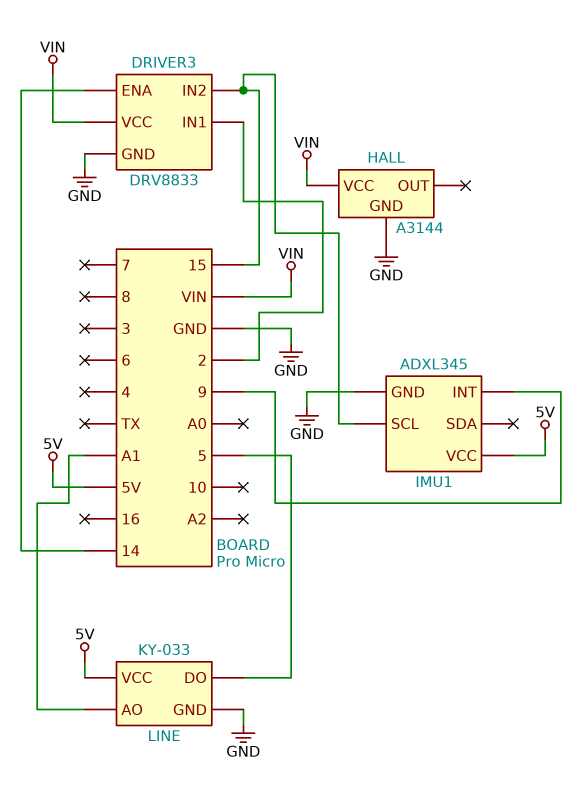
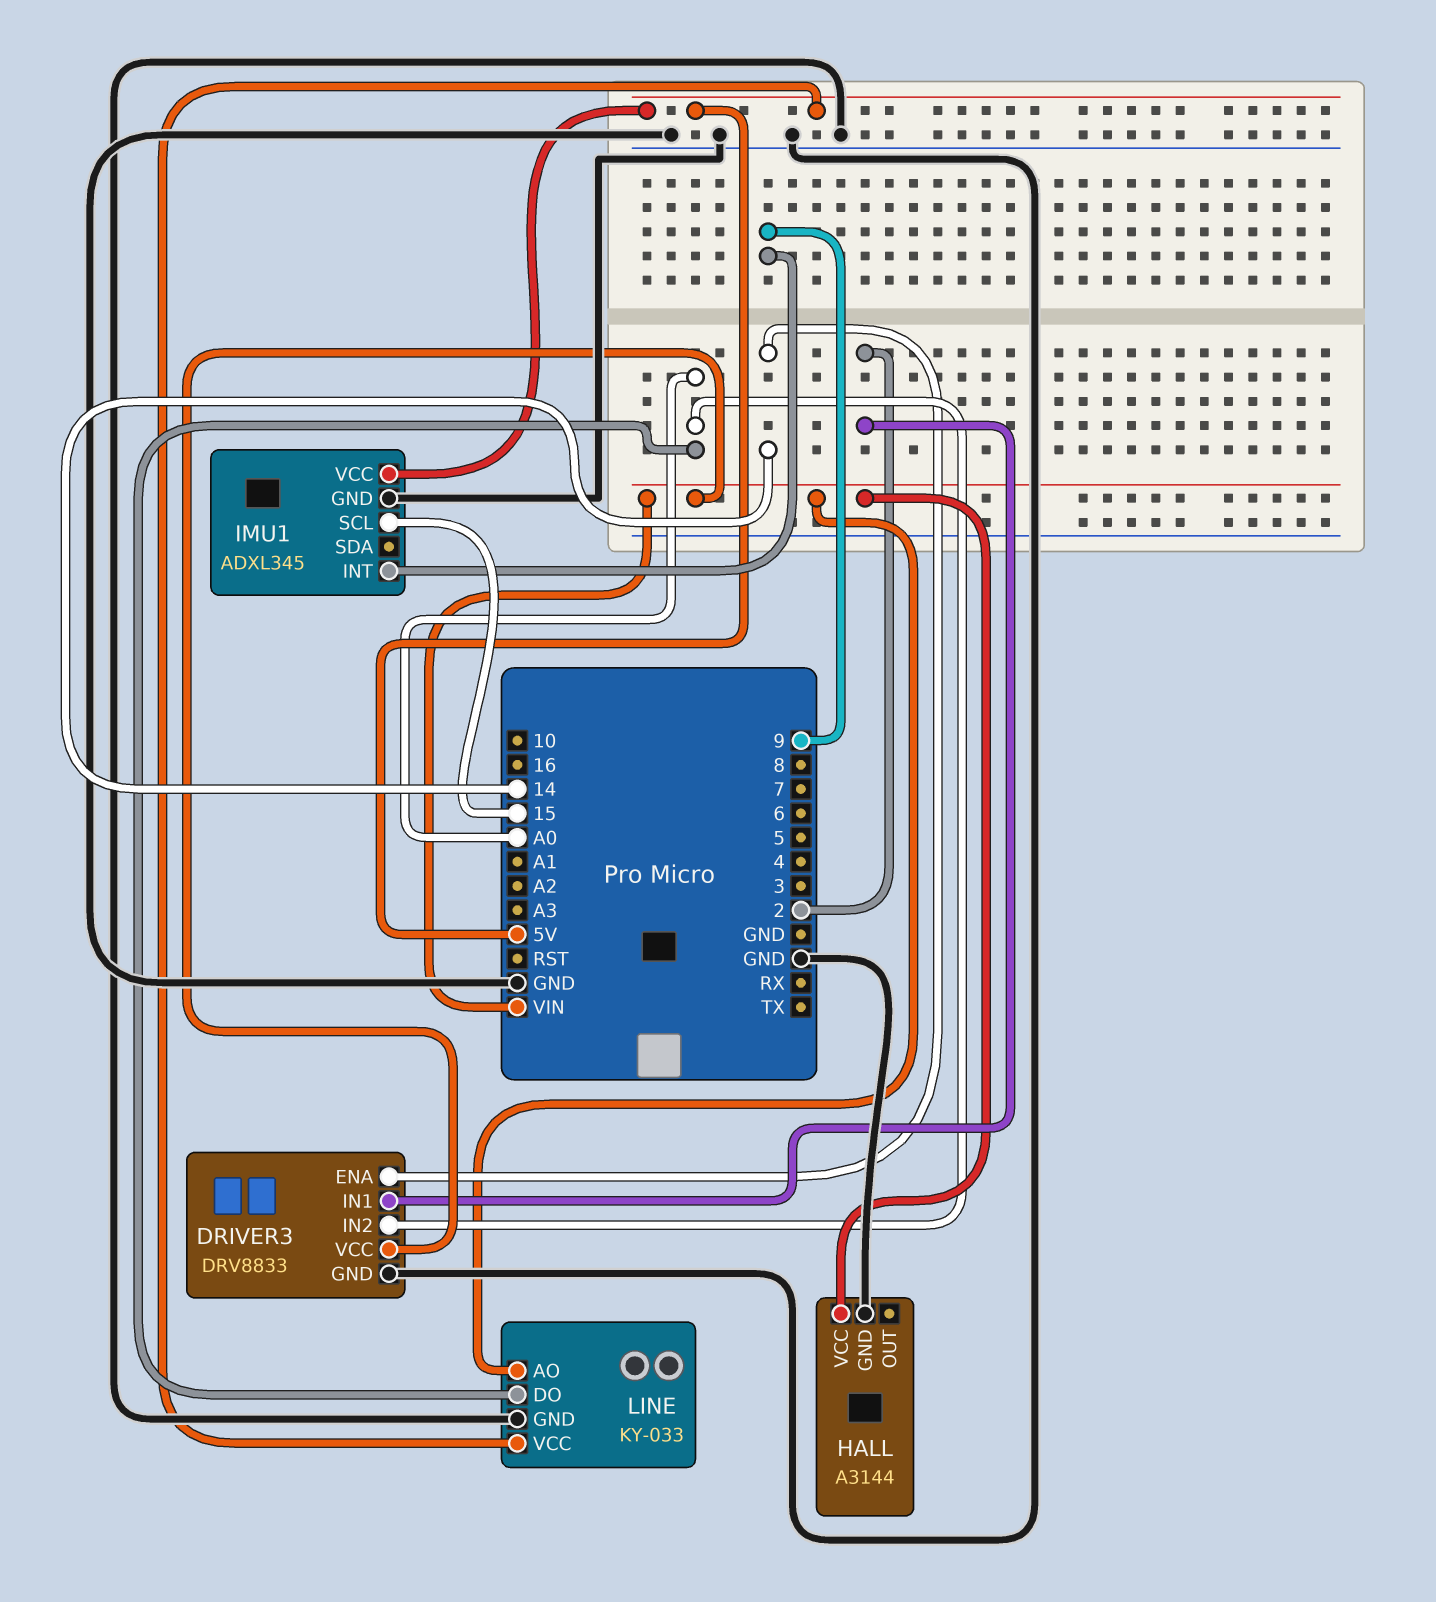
DRIVER3 pin IN2: 15 -> A0
LINE pin AO: A1 -> VIN
LINE pin DO: 5 -> A0

